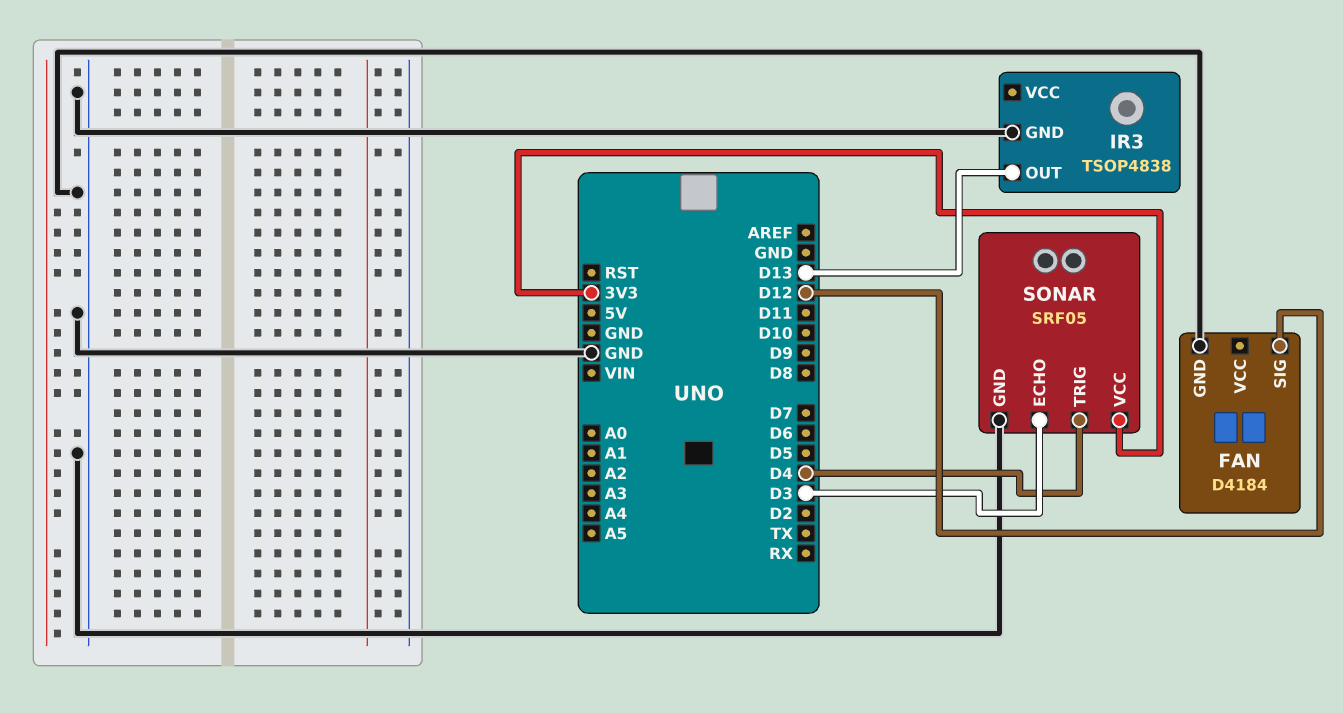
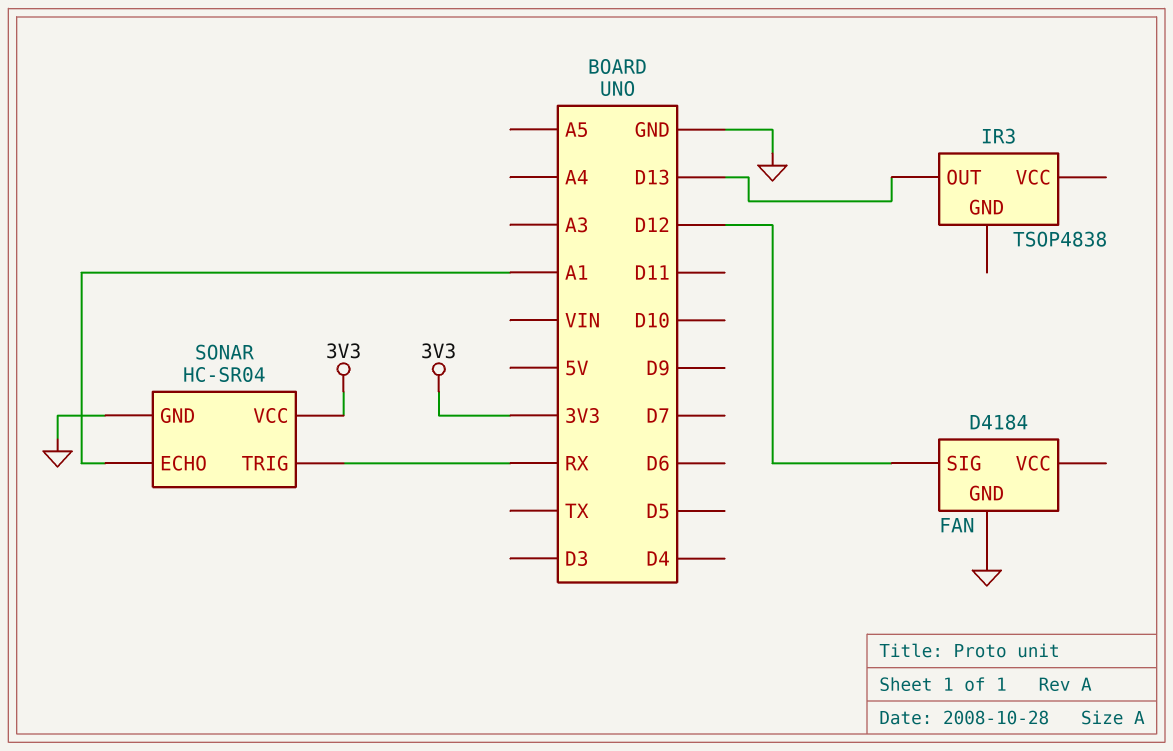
IR3 pin GND: GND -> none
SONAR: SRF05 -> HC-SR04
SONAR pin ECHO: D3 -> A1
SONAR pin TRIG: D4 -> RX

